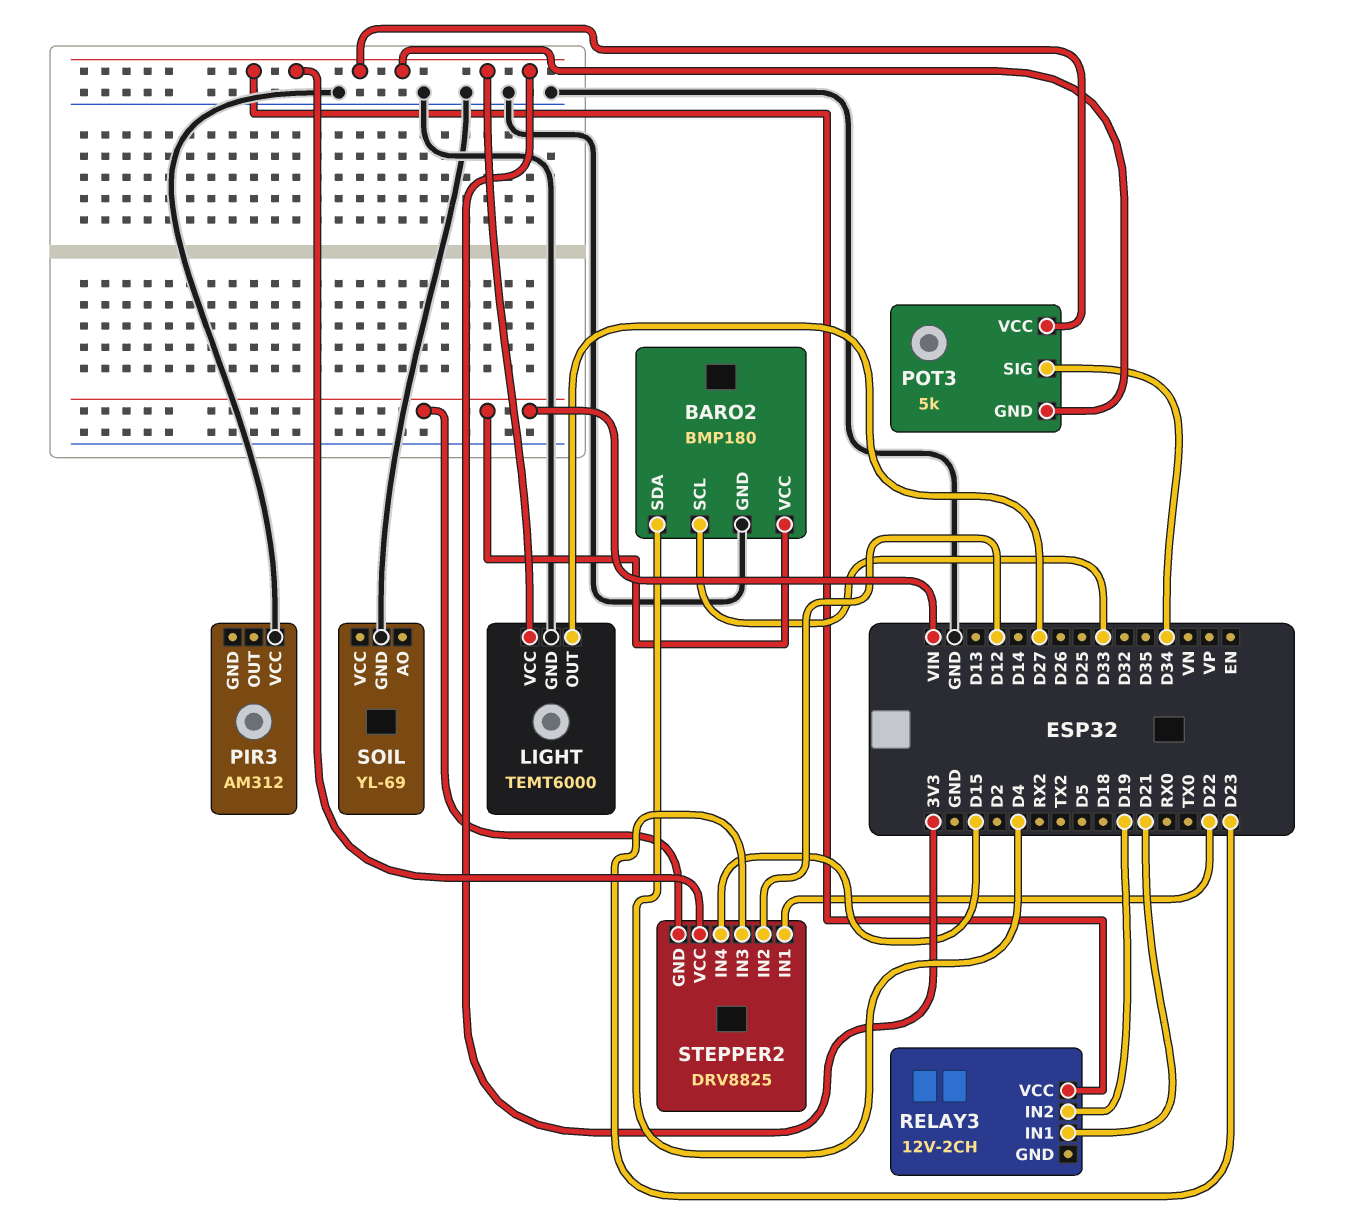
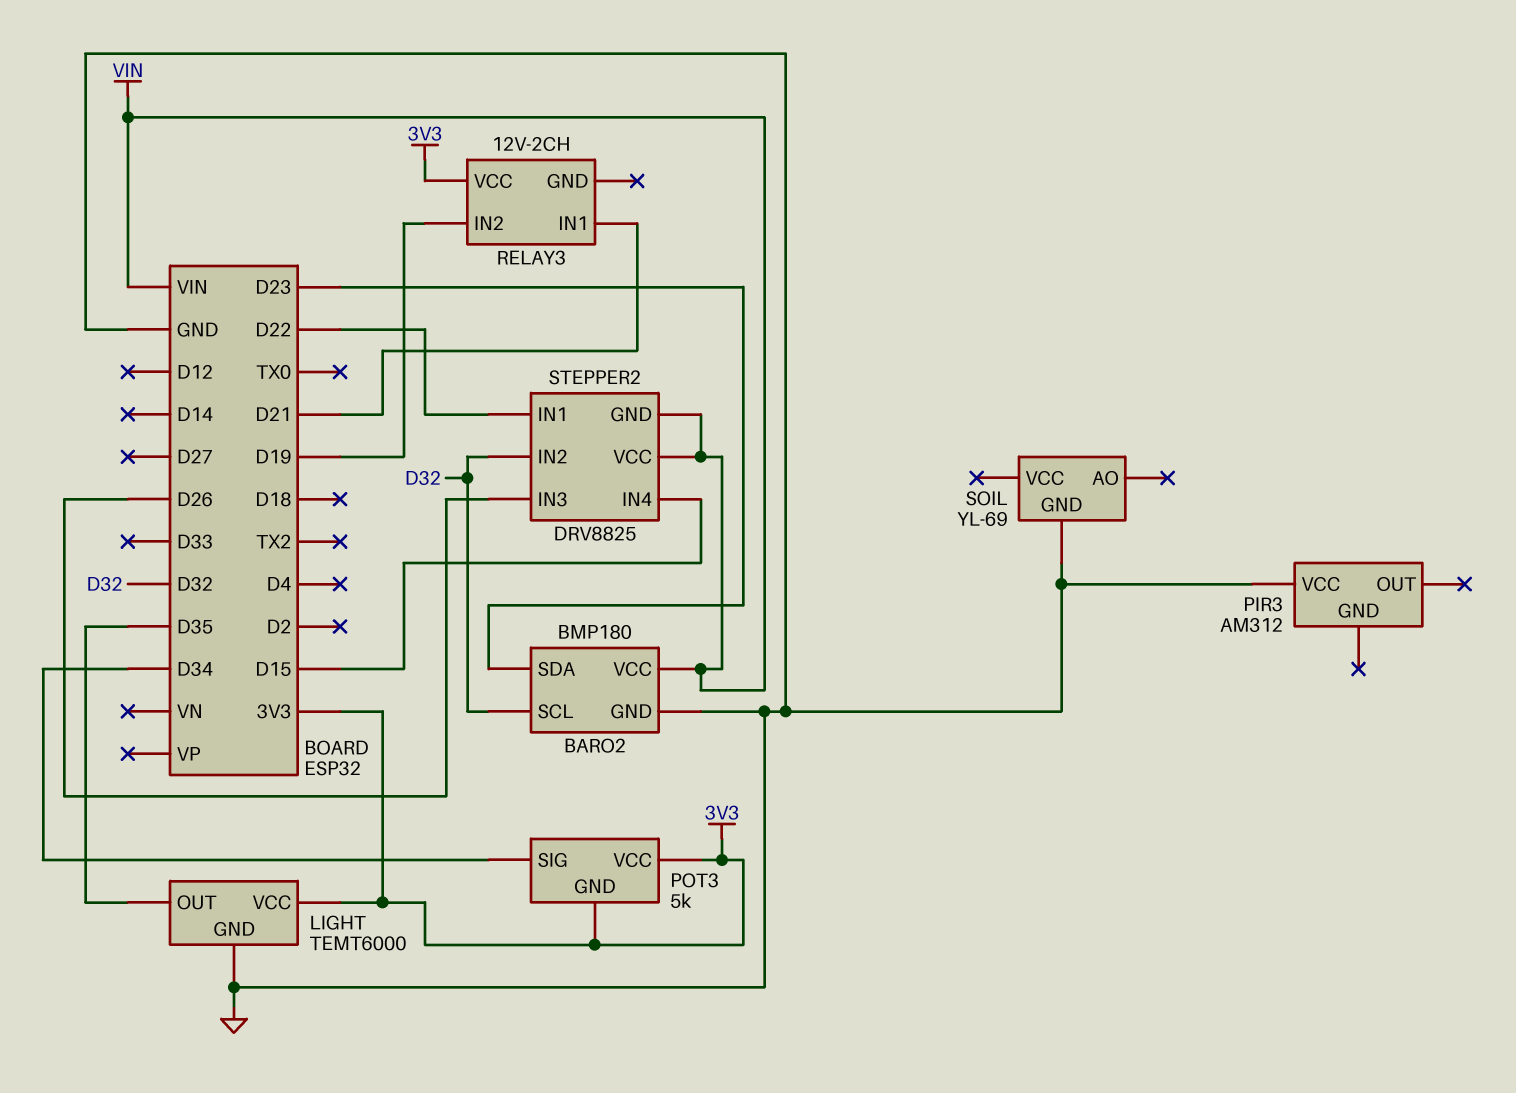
BARO2 pin SCL: D33 -> D32
BARO2 pin SDA: D4 -> D23
LIGHT pin OUT: D27 -> D35
STEPPER2 pin IN2: D12 -> D32
STEPPER2 pin IN3: D23 -> D26
STEPPER2 pin VCC: 3V3 -> VIN

